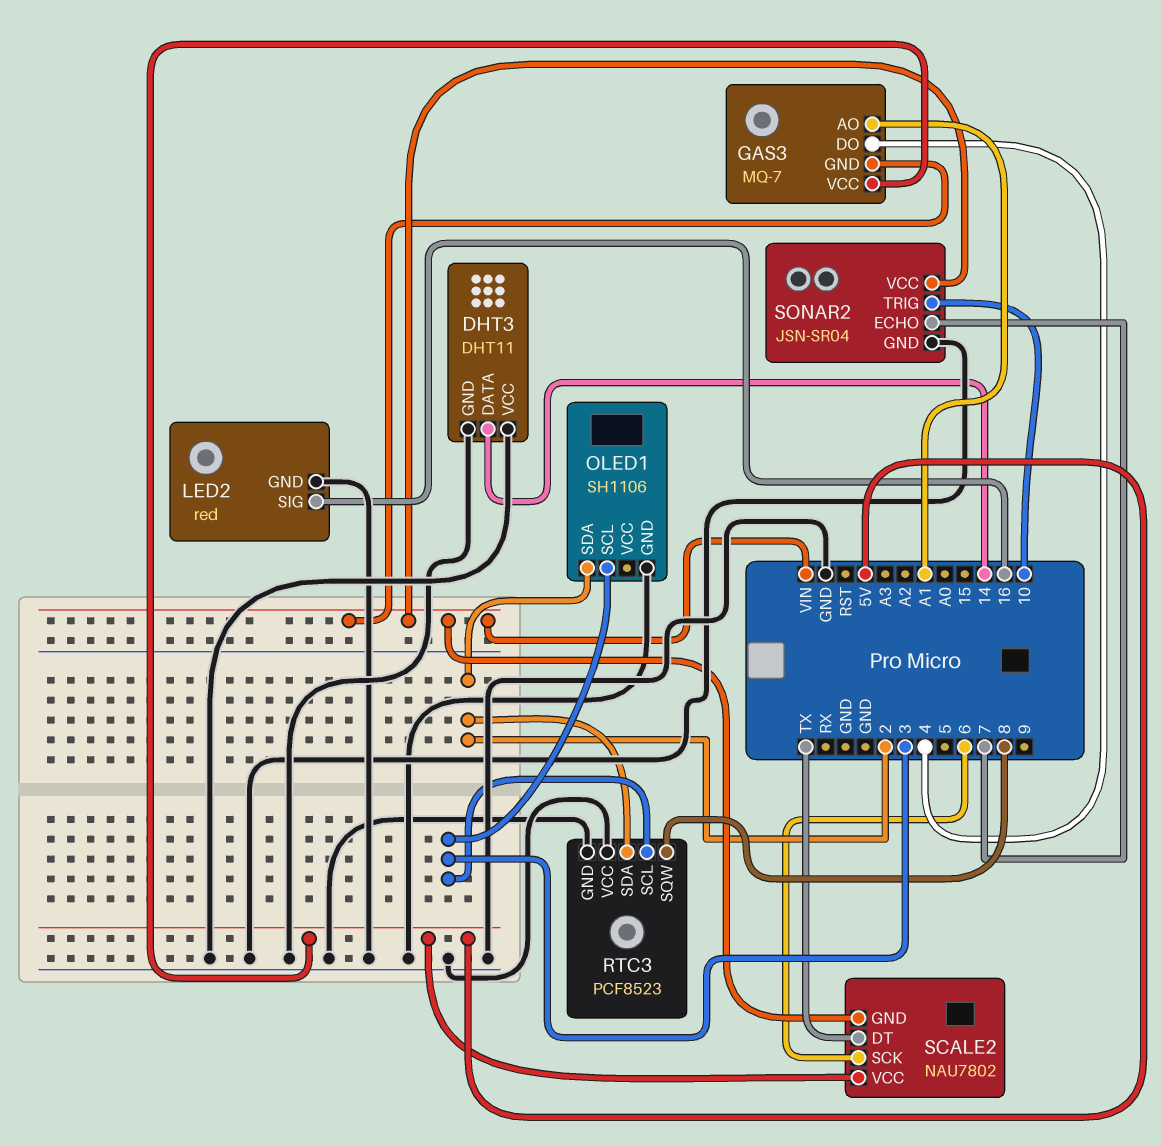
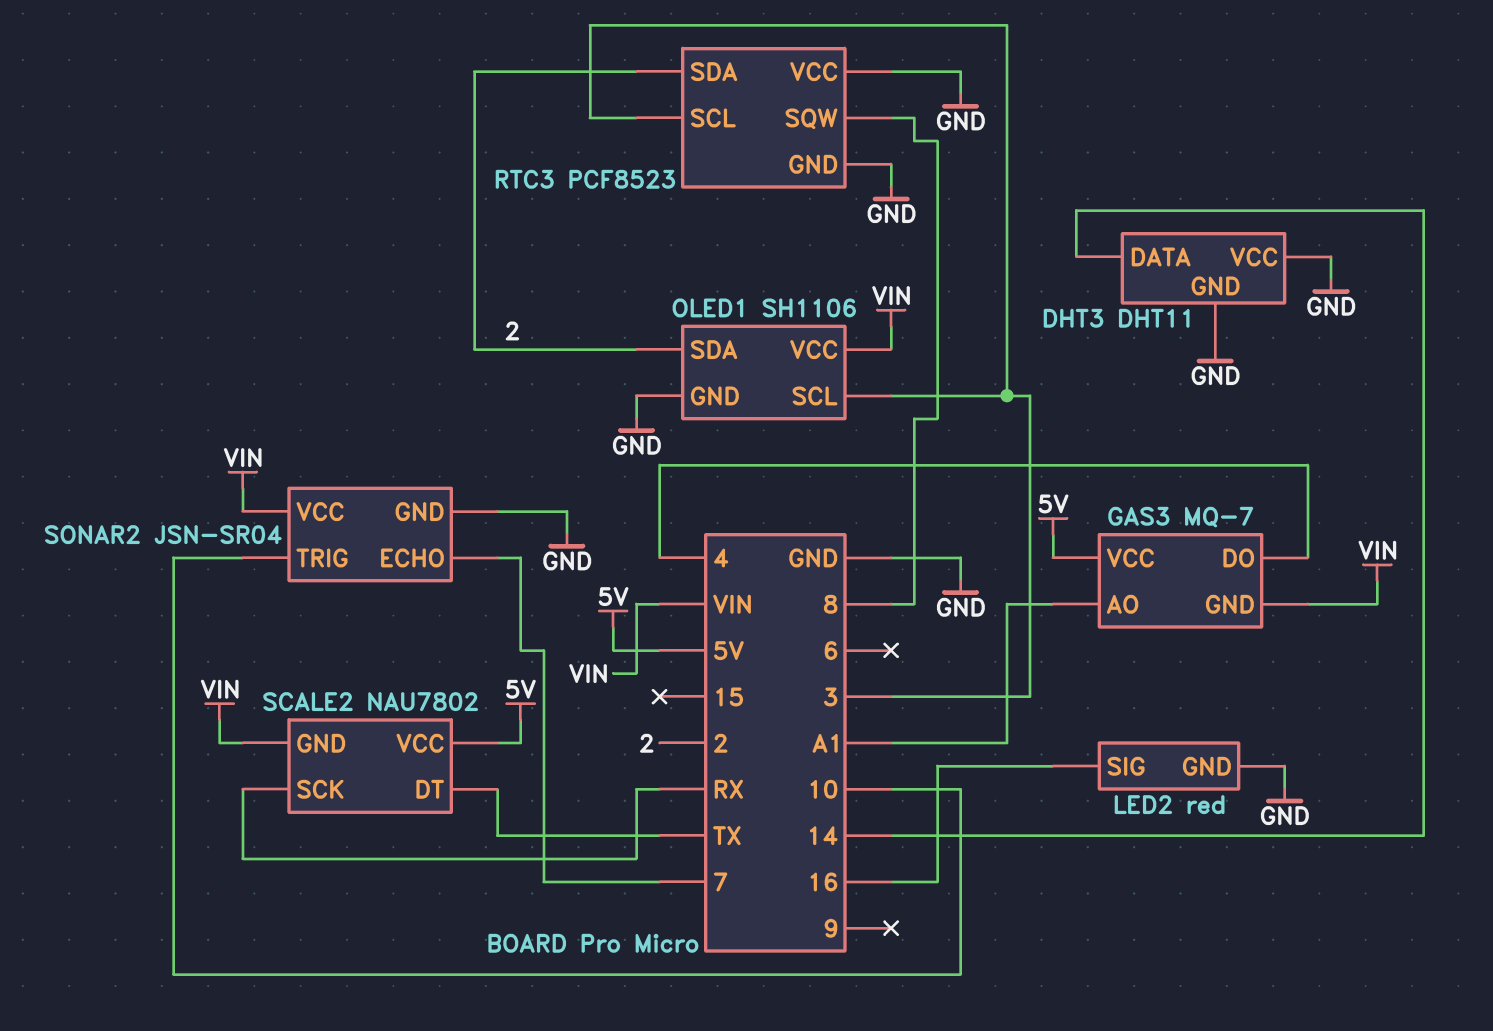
OLED1 pin VCC: none -> VIN
SCALE2 pin SCK: 6 -> RX

